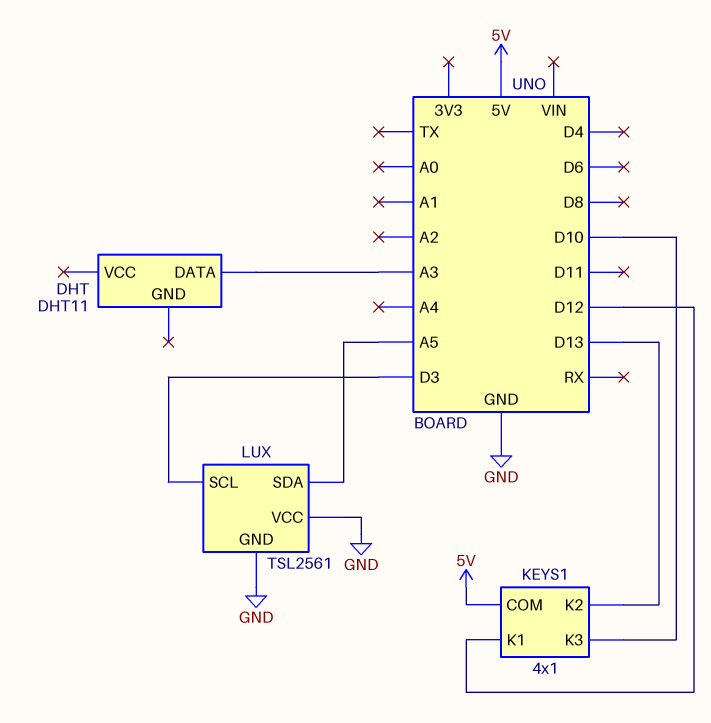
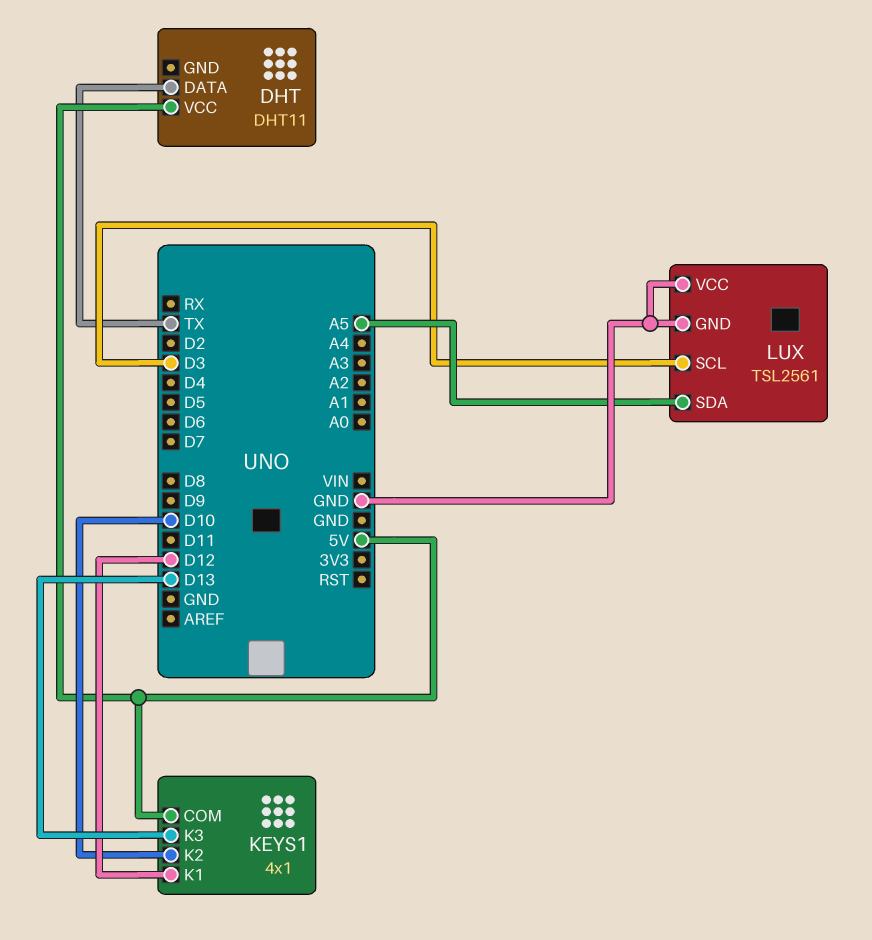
DHT pin DATA: A3 -> TX
DHT pin VCC: none -> 5V
KEYS1 pin K2: D13 -> D10
KEYS1 pin K3: D10 -> D13

